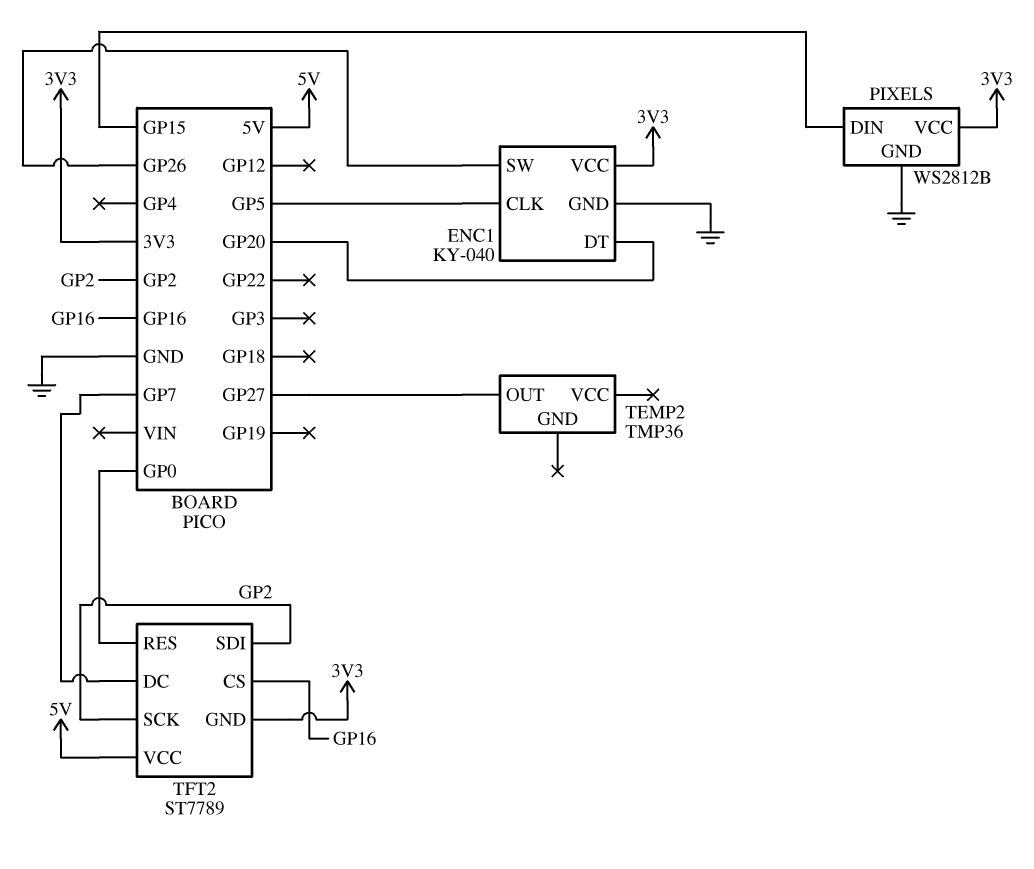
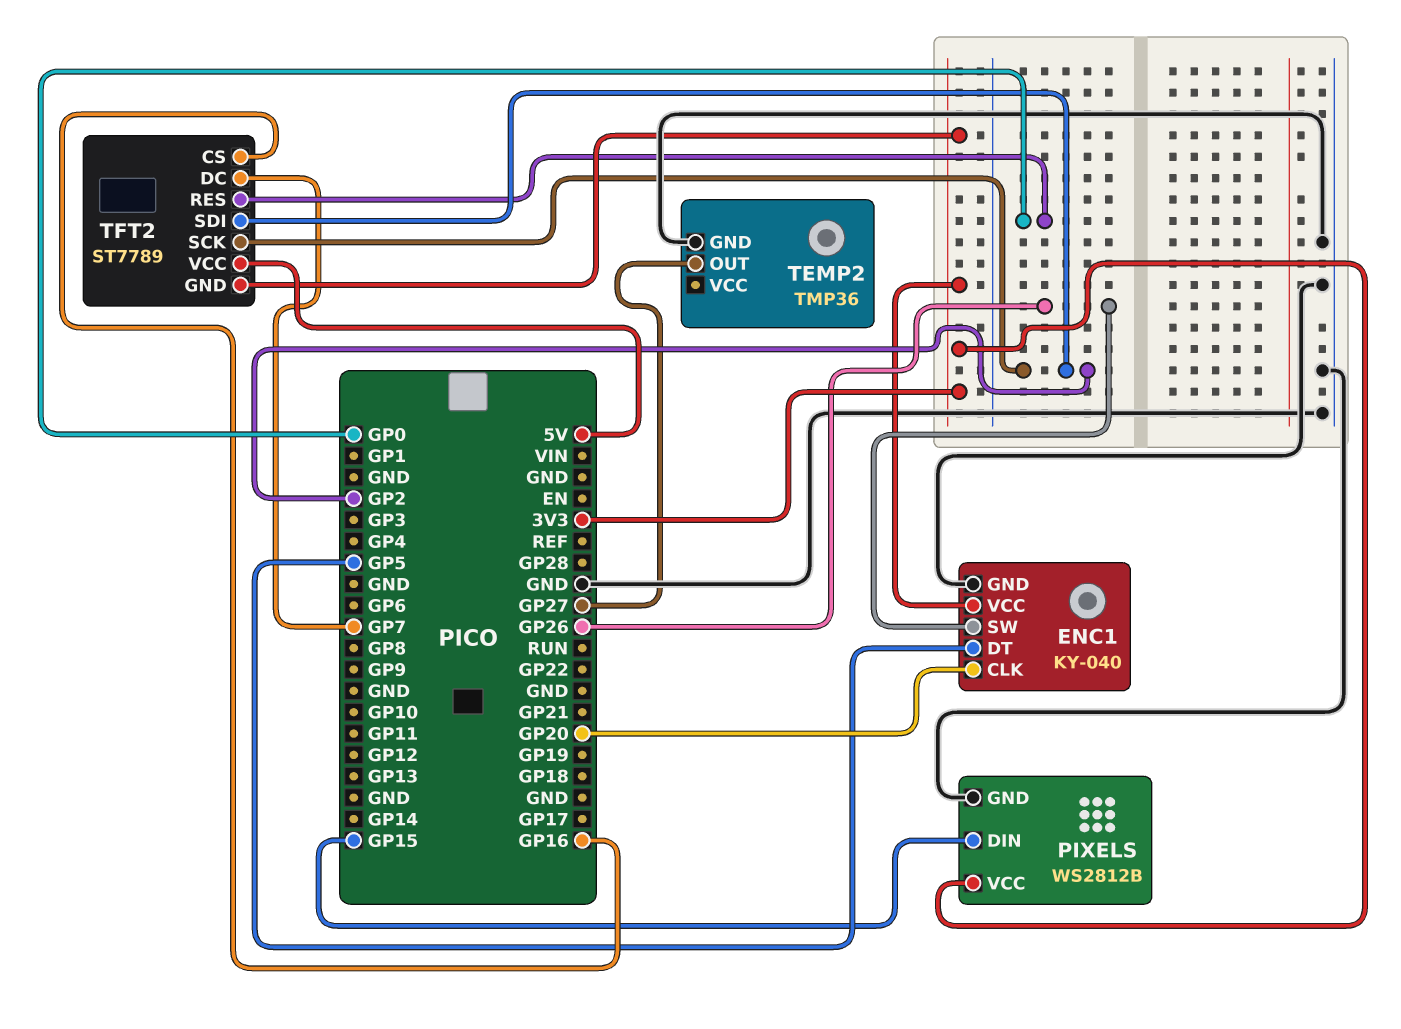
ENC1 pin CLK: GP5 -> GP20
ENC1 pin DT: GP20 -> GP5
TEMP2 pin GND: none -> GND

